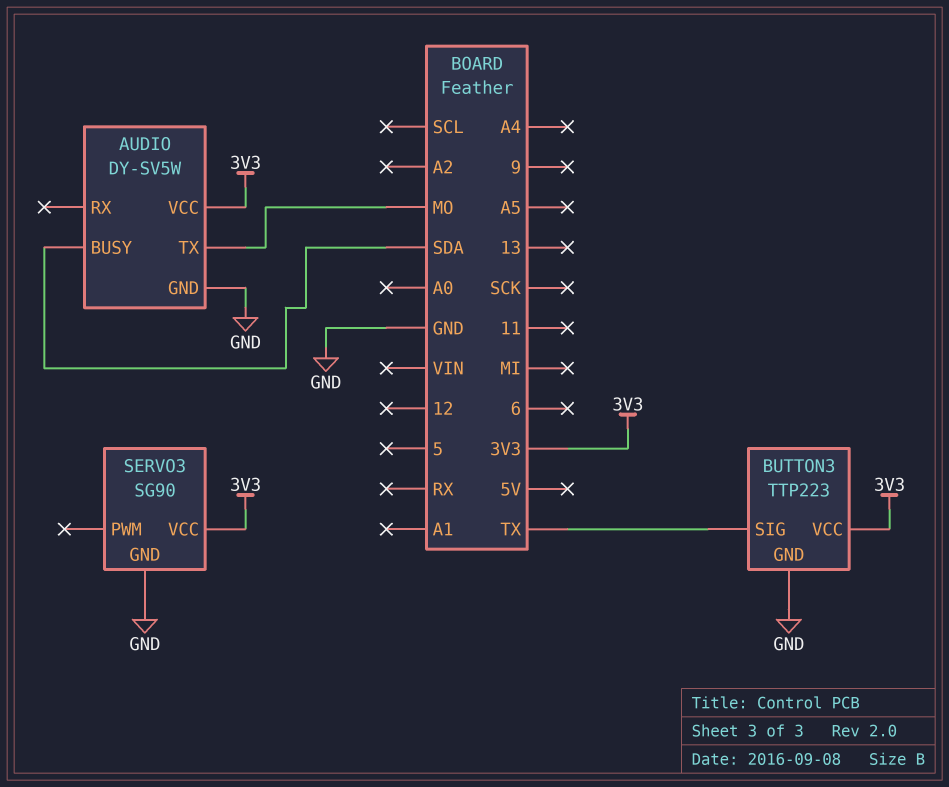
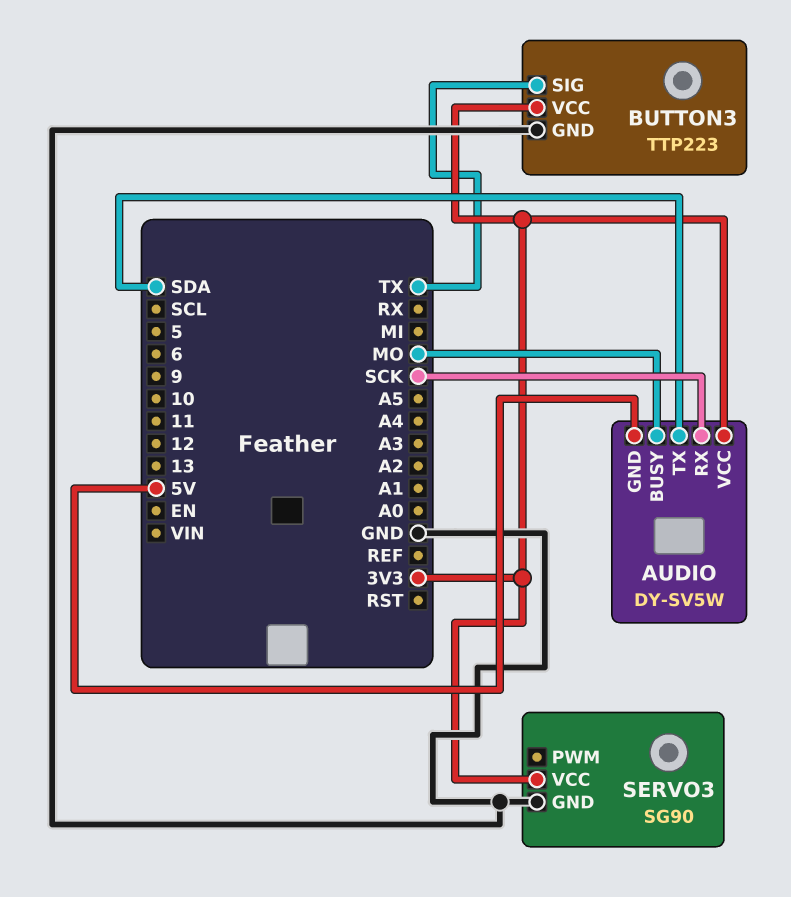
AUDIO pin BUSY: SDA -> MO
AUDIO pin GND: GND -> 5V
AUDIO pin RX: none -> SCK
AUDIO pin TX: MO -> SDA

